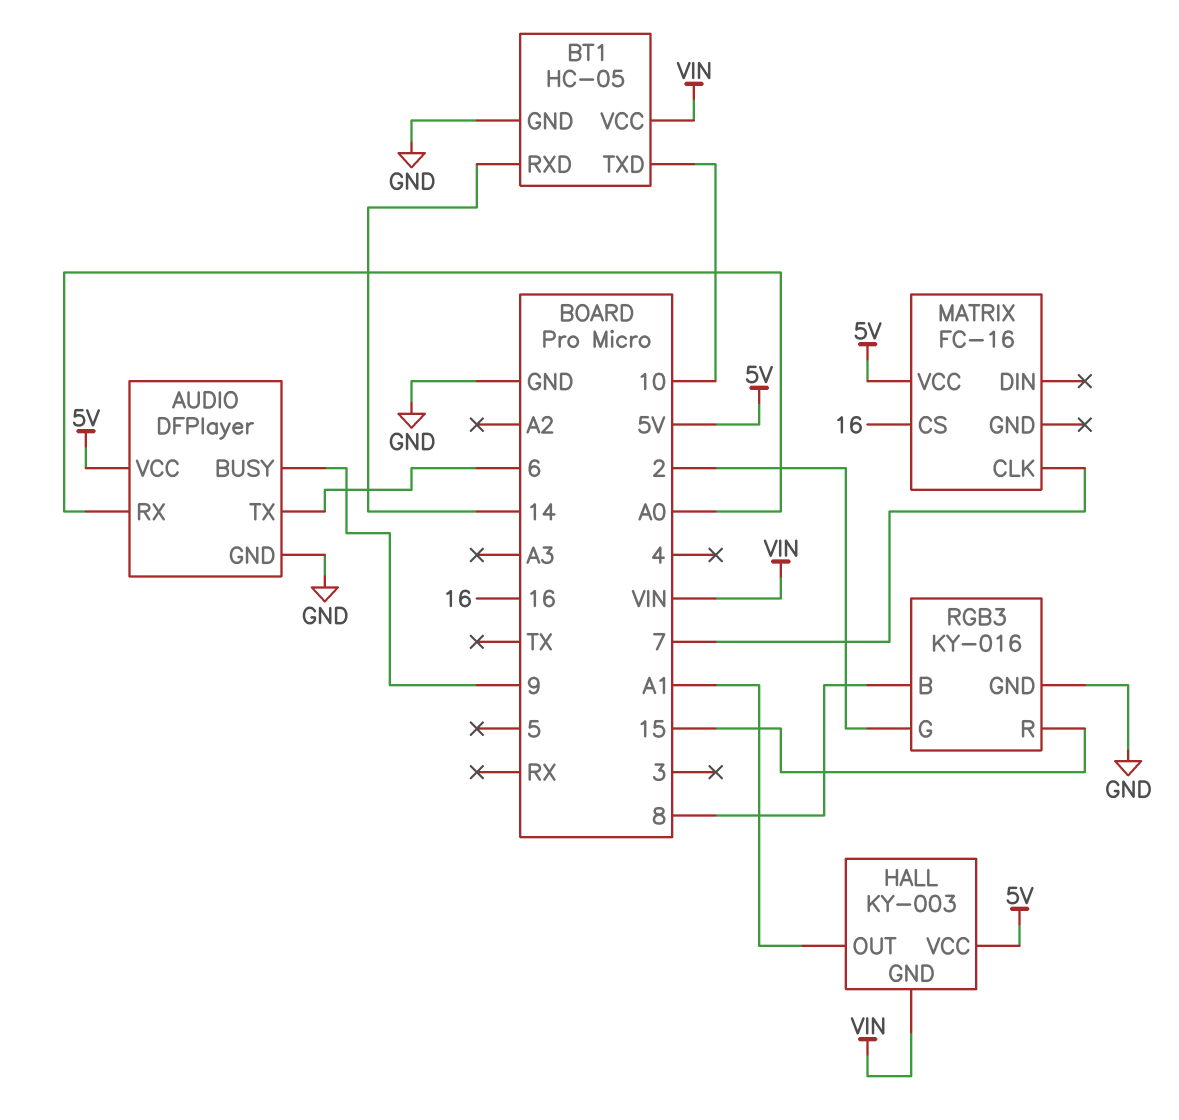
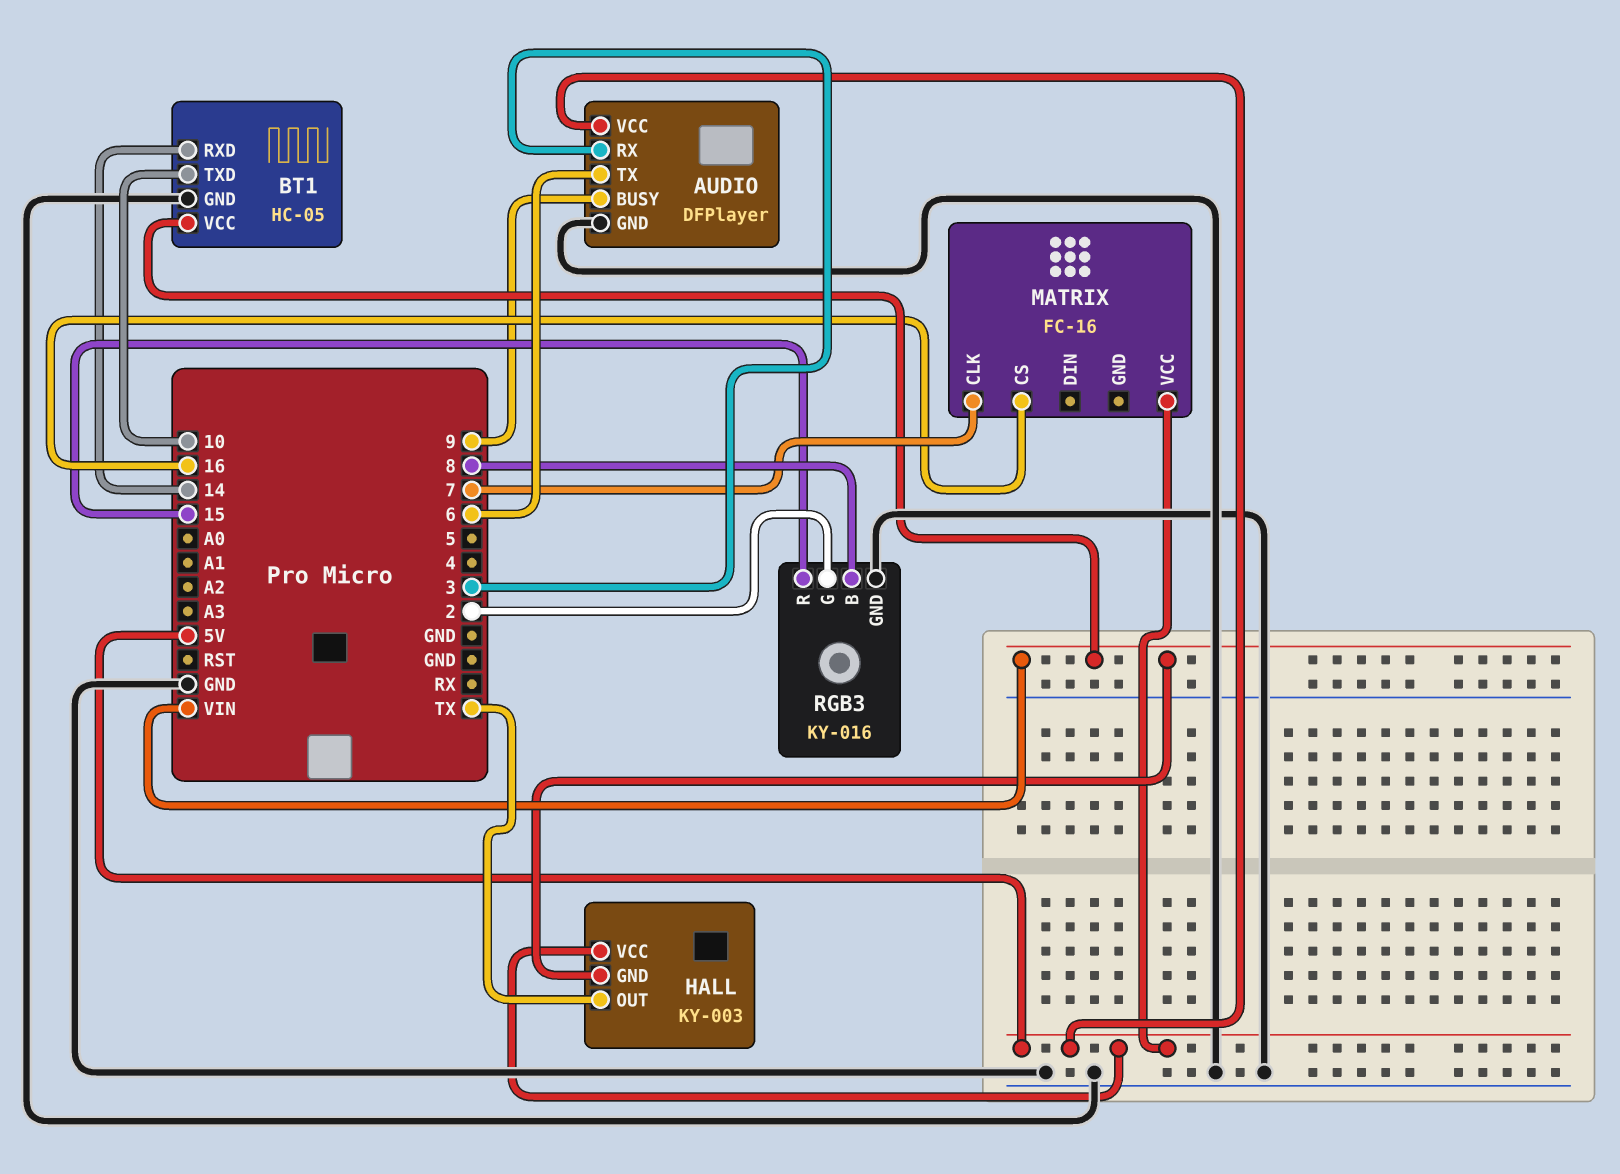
AUDIO pin RX: A0 -> 3
HALL pin OUT: A1 -> TX

